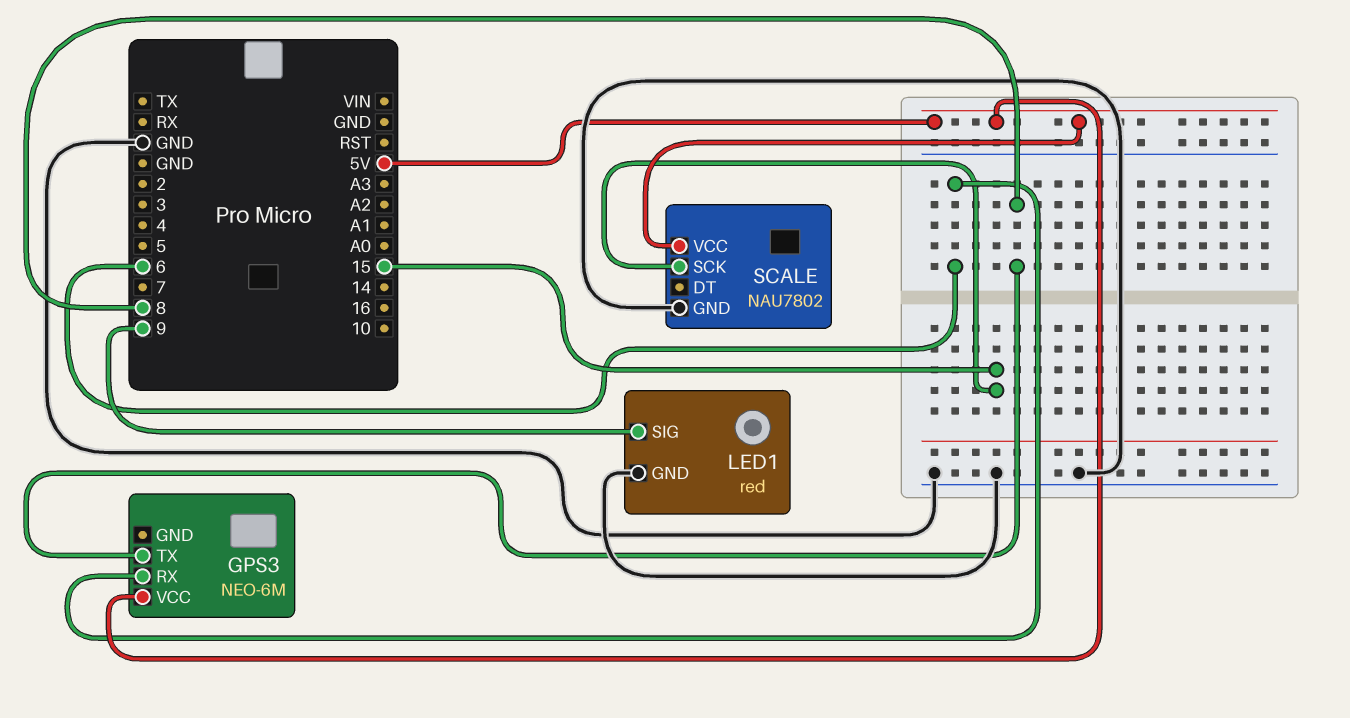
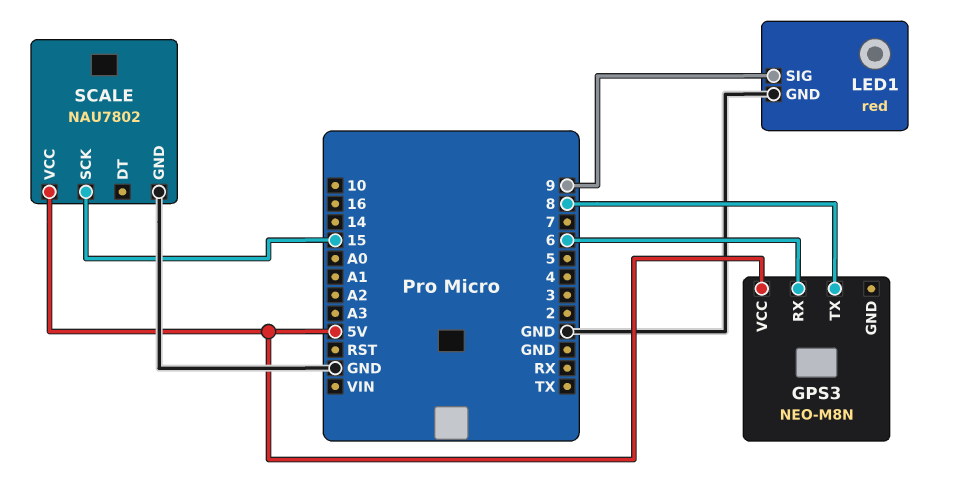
GPS3: NEO-6M -> NEO-M8N

